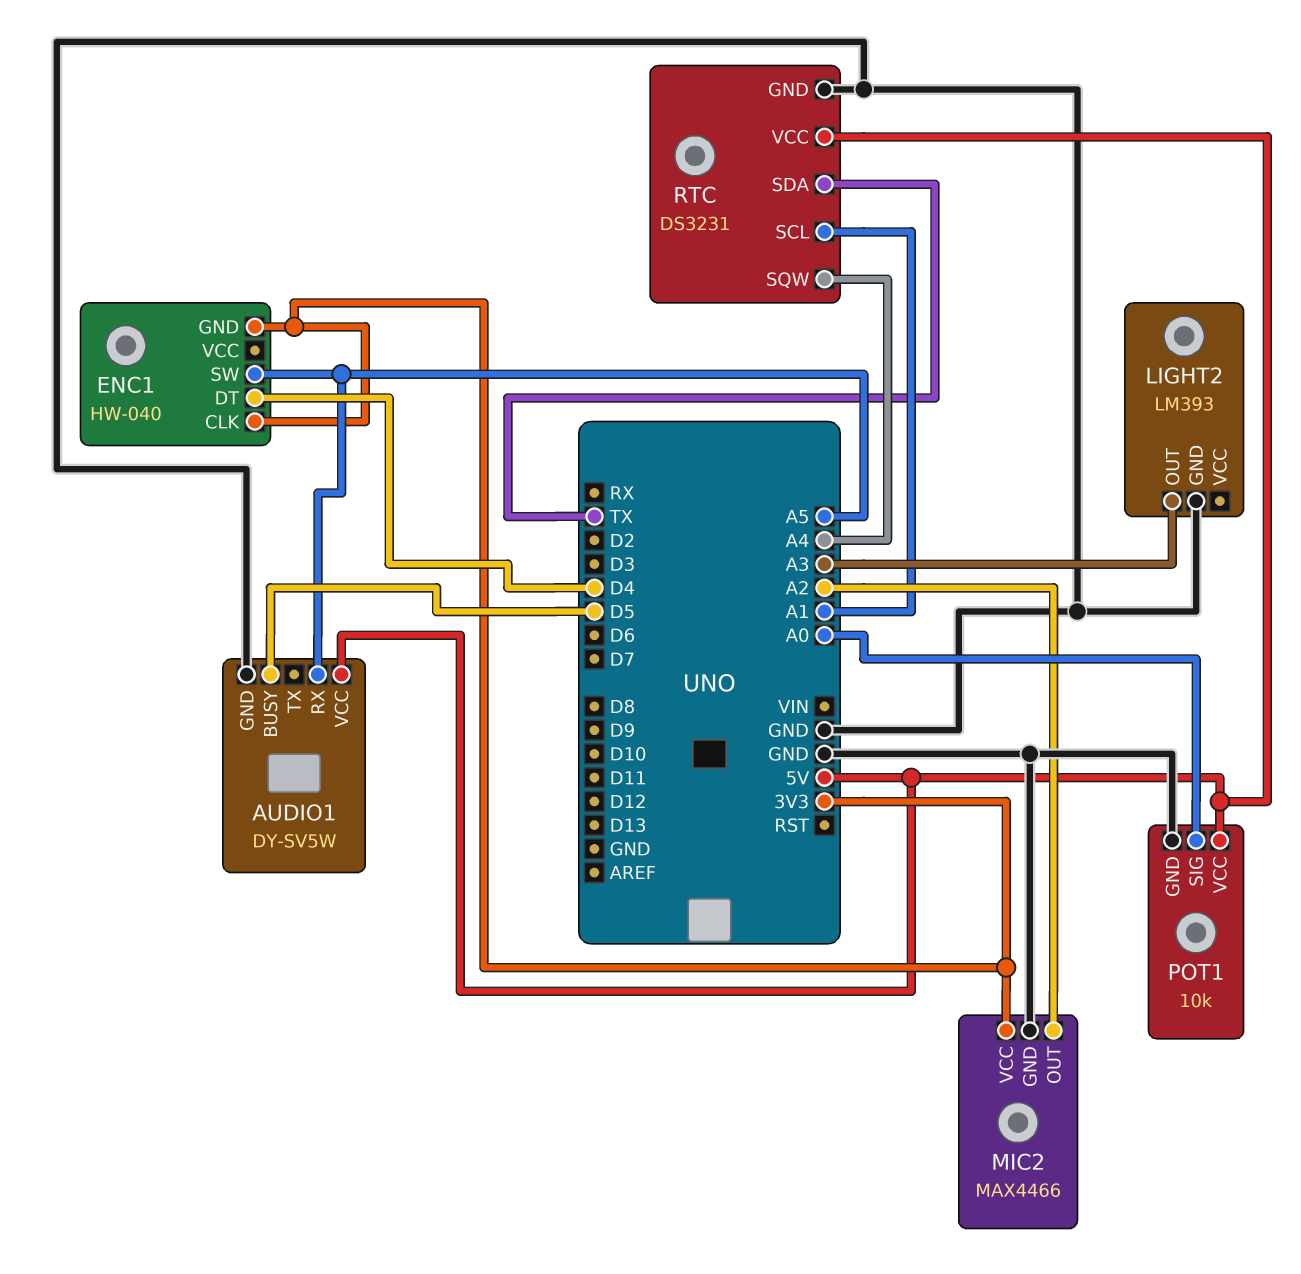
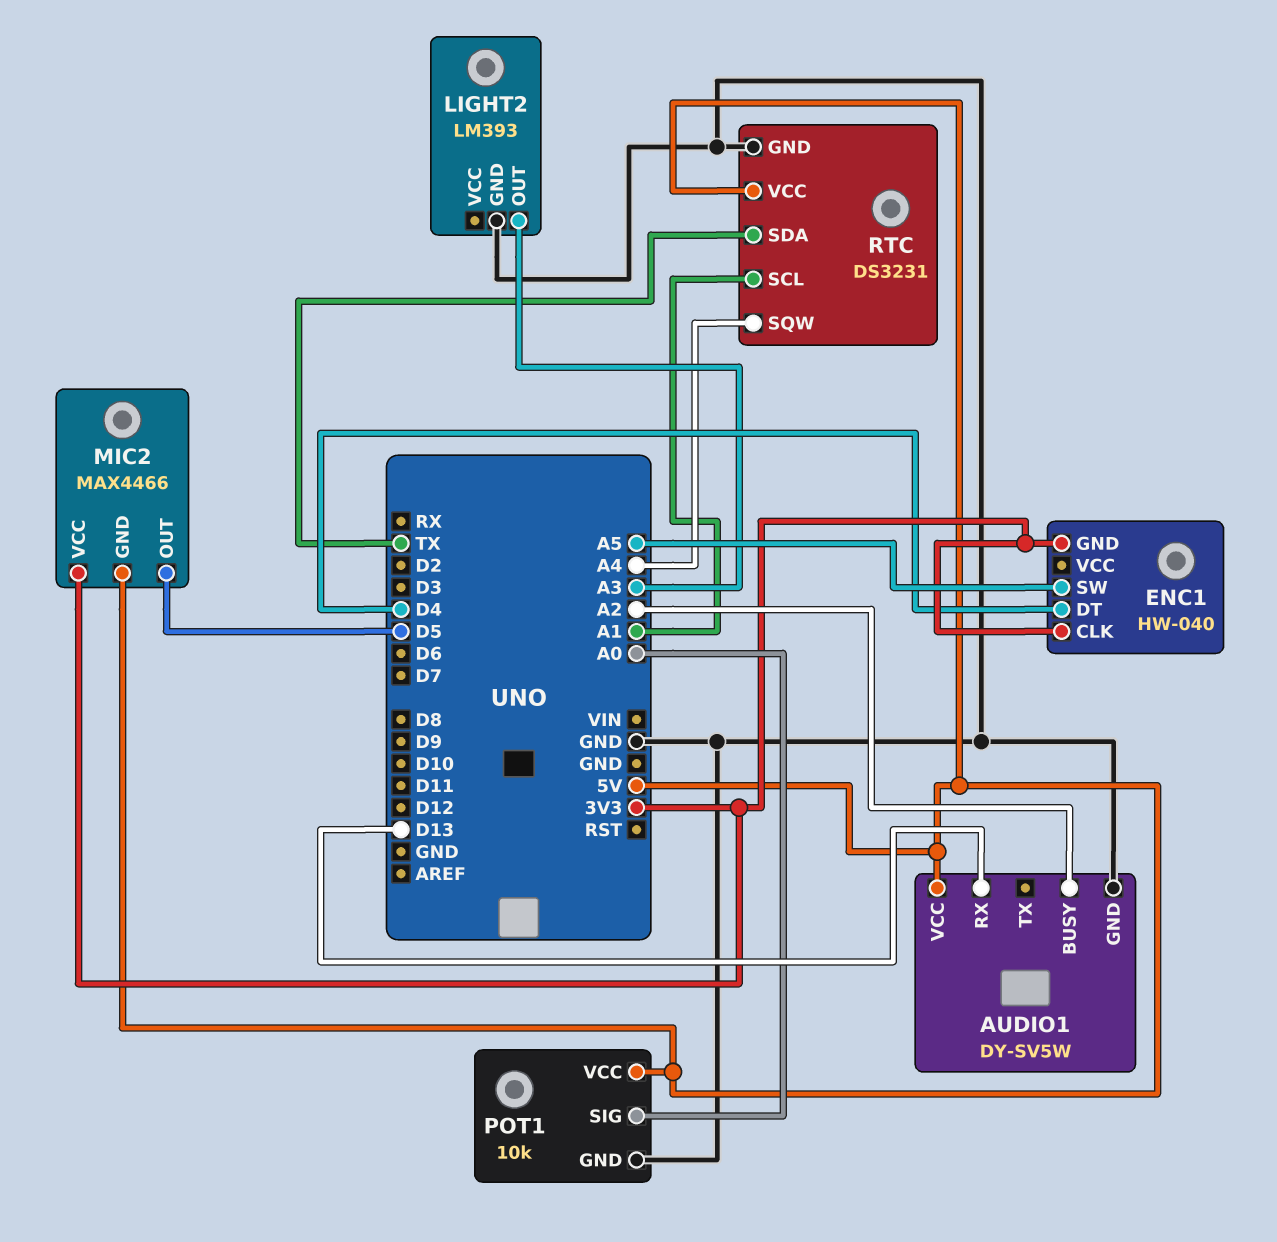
AUDIO1 pin BUSY: D5 -> A2
AUDIO1 pin RX: A5 -> D13
MIC2 pin GND: GND -> 5V
MIC2 pin OUT: A2 -> D5

